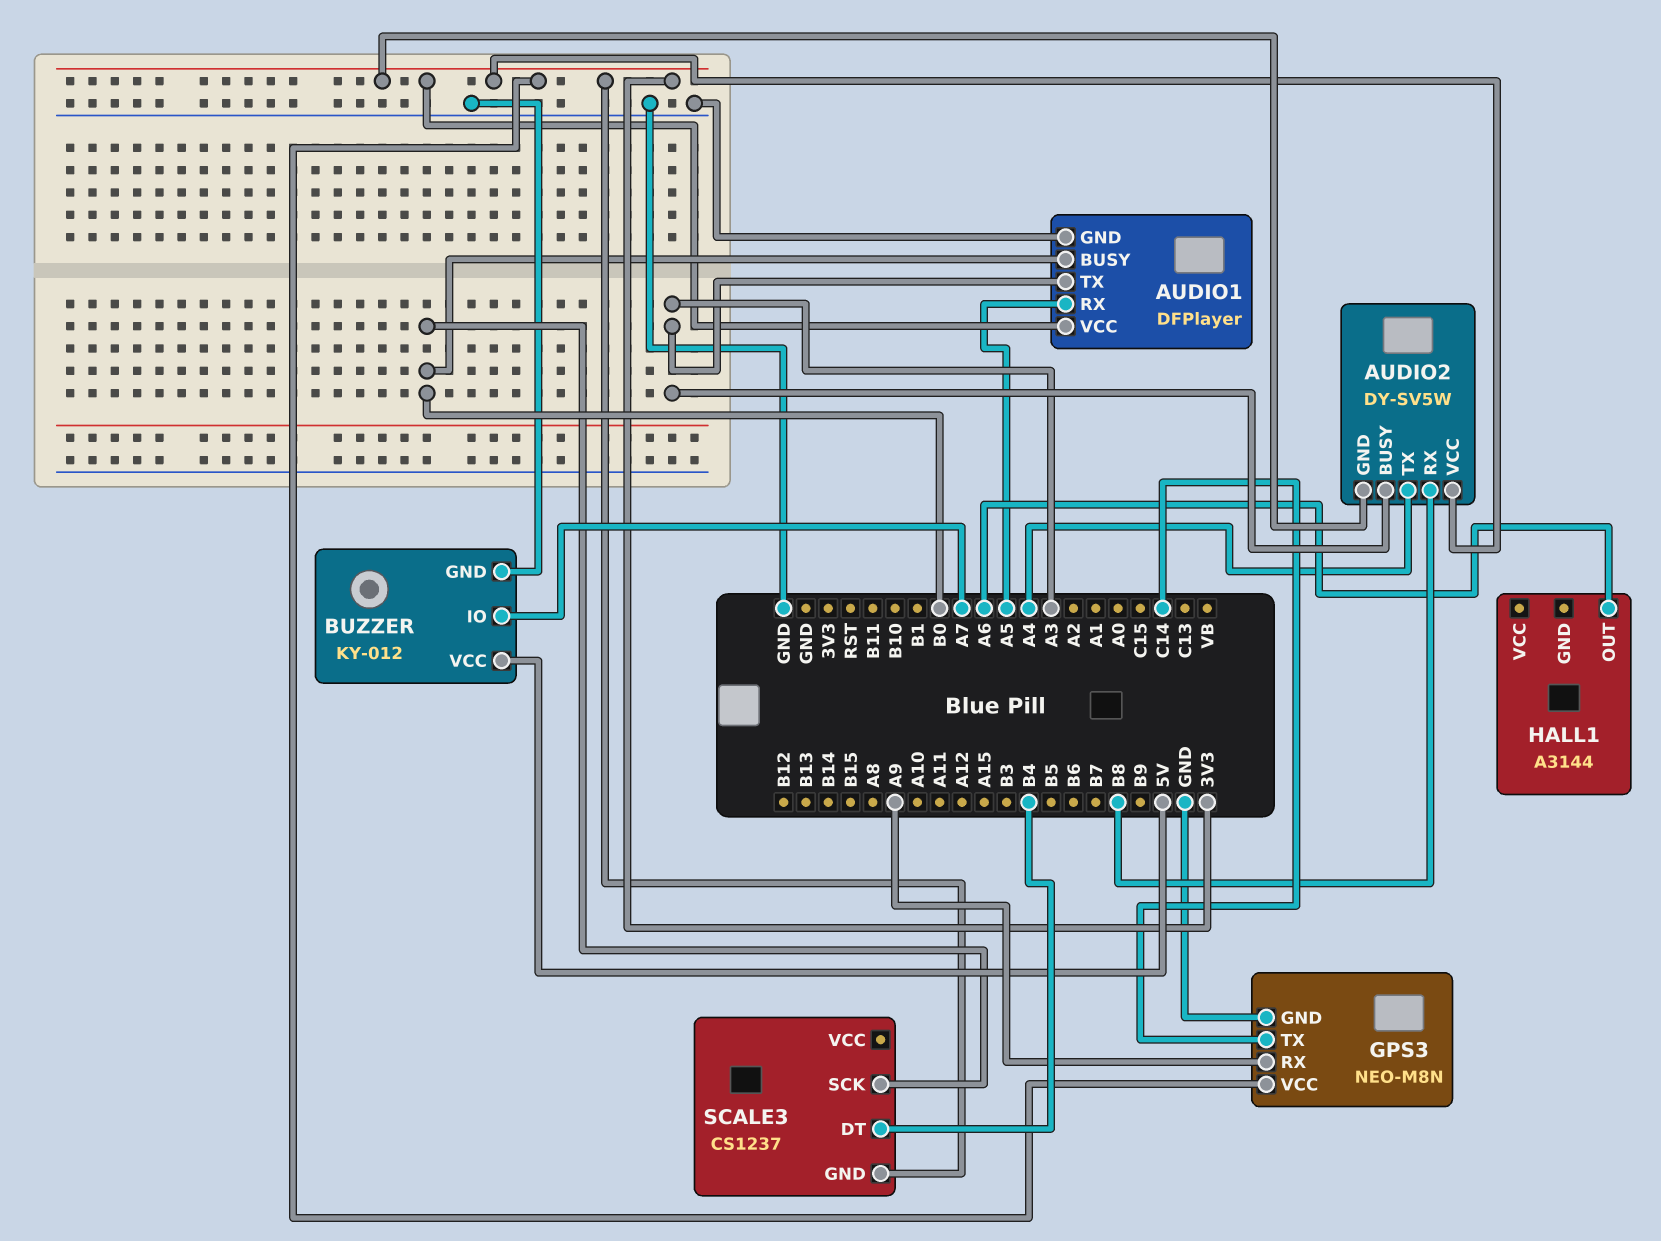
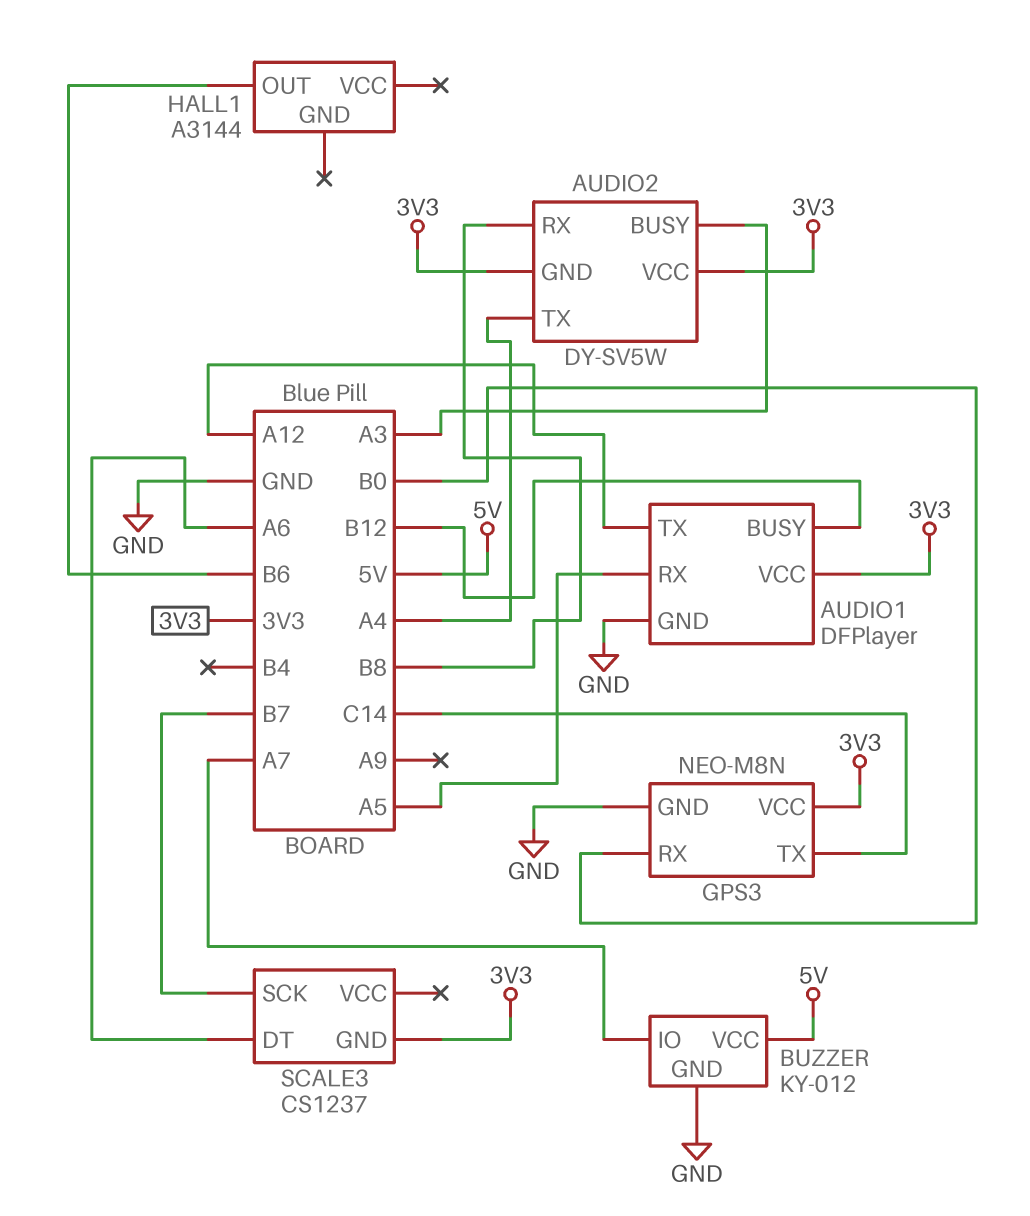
AUDIO1 pin BUSY: B0 -> B12
AUDIO1 pin TX: A3 -> A12
GPS3 pin RX: A9 -> B0
HALL1 pin OUT: A6 -> B6
SCALE3 pin DT: B4 -> A6
SCALE3 pin SCK: B0 -> B7

